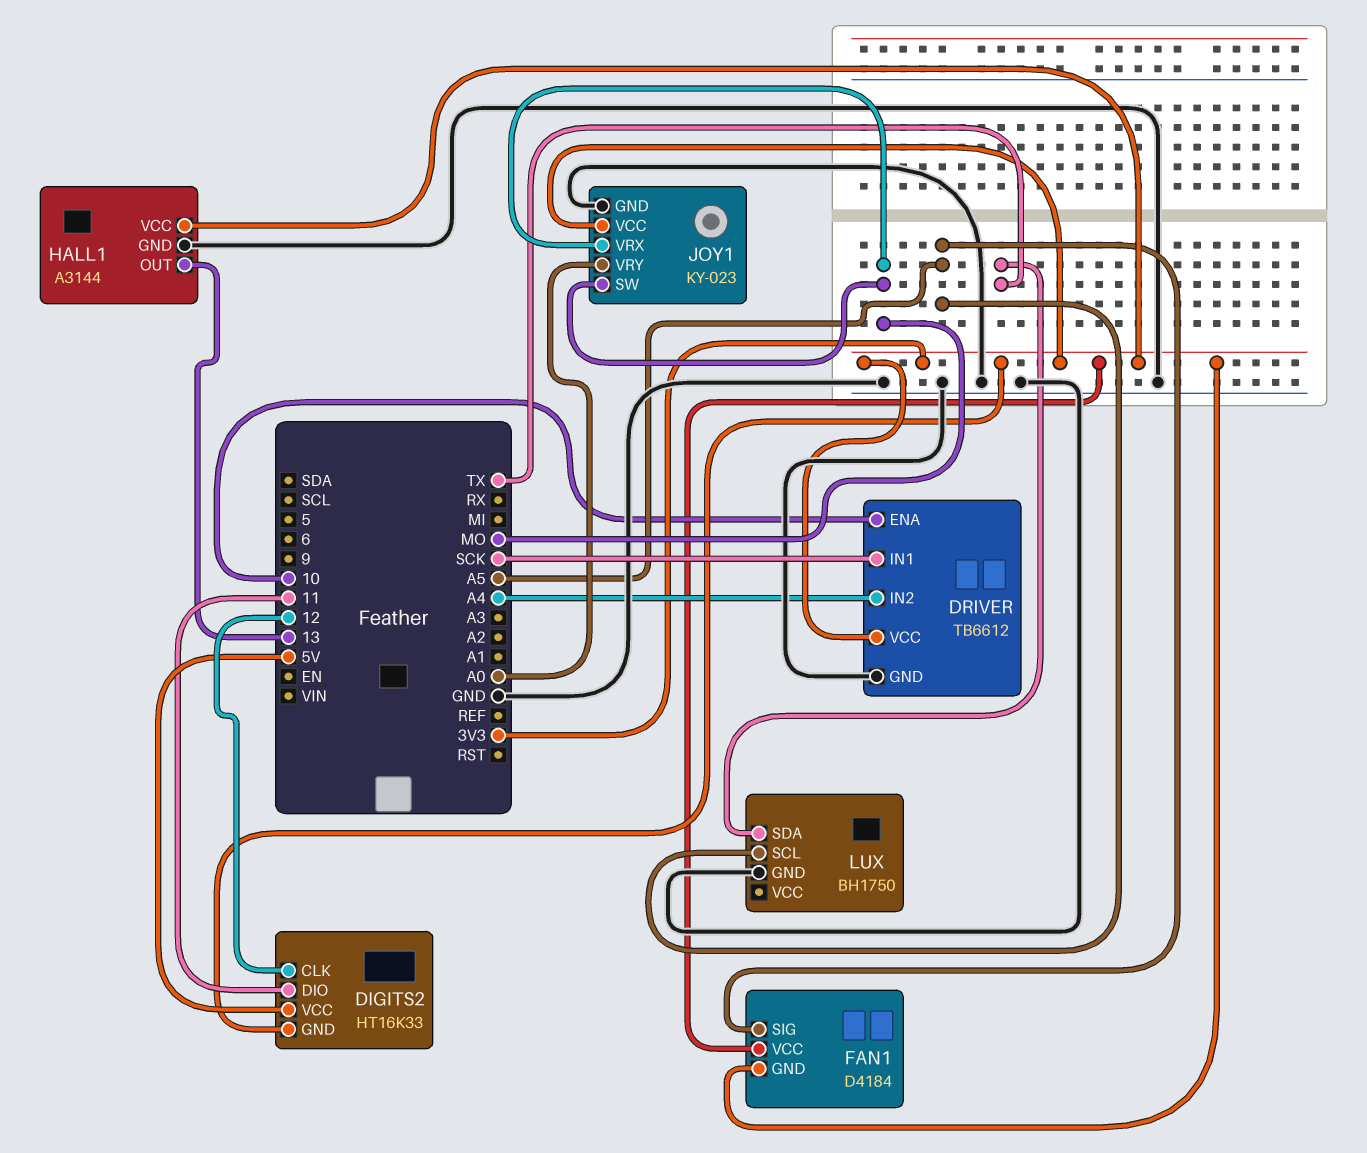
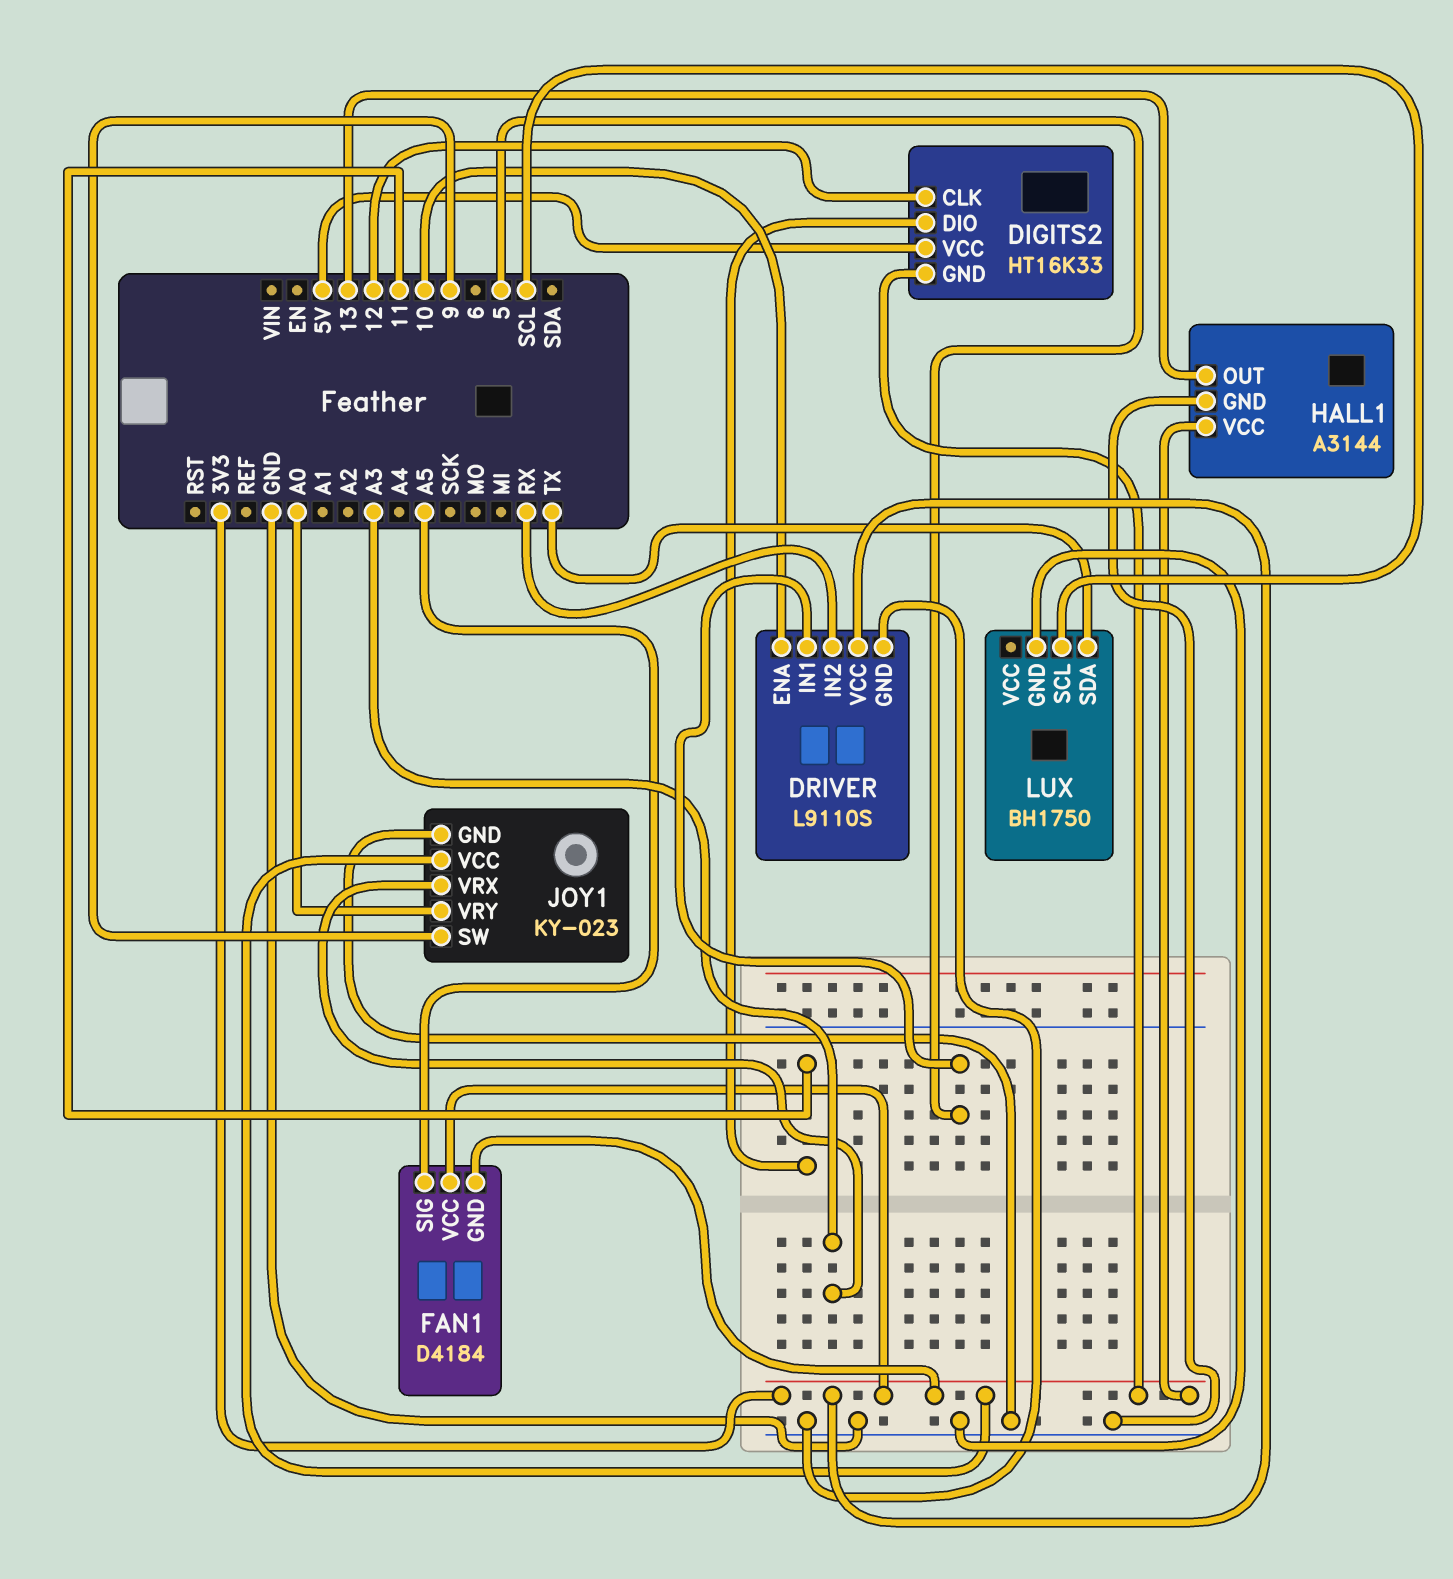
DRIVER: TB6612 -> L9110S
DRIVER pin IN1: SCK -> 5
DRIVER pin IN2: A4 -> RX
JOY1 pin SW: MO -> 9
JOY1 pin VRX: MO -> A3
LUX pin SCL: A5 -> SCL

